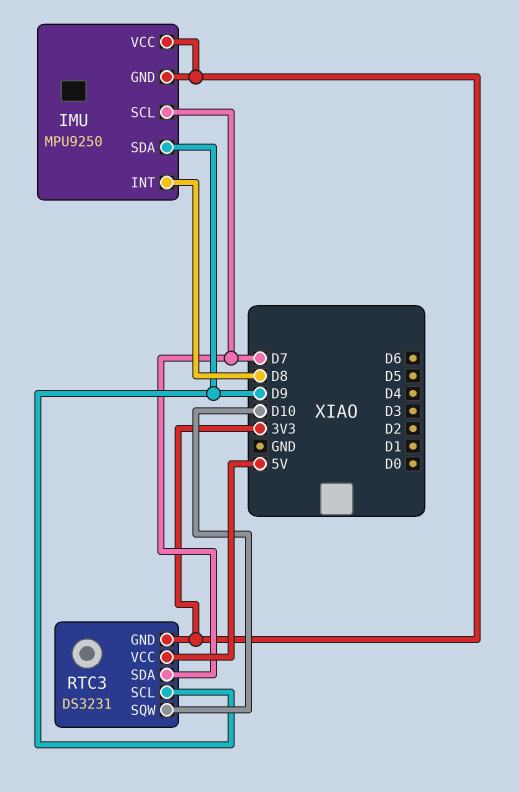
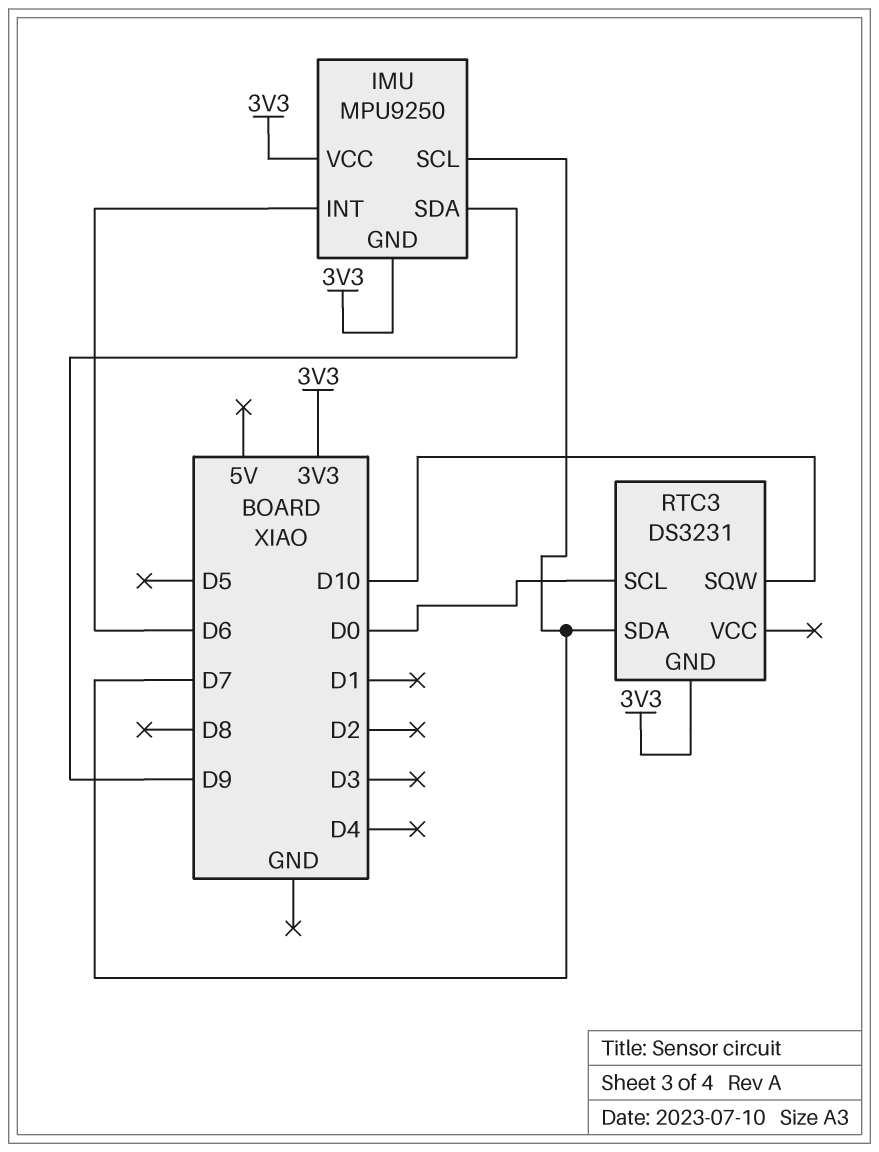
IMU pin INT: D8 -> D6
RTC3 pin SCL: D9 -> D0
RTC3 pin VCC: 5V -> none

